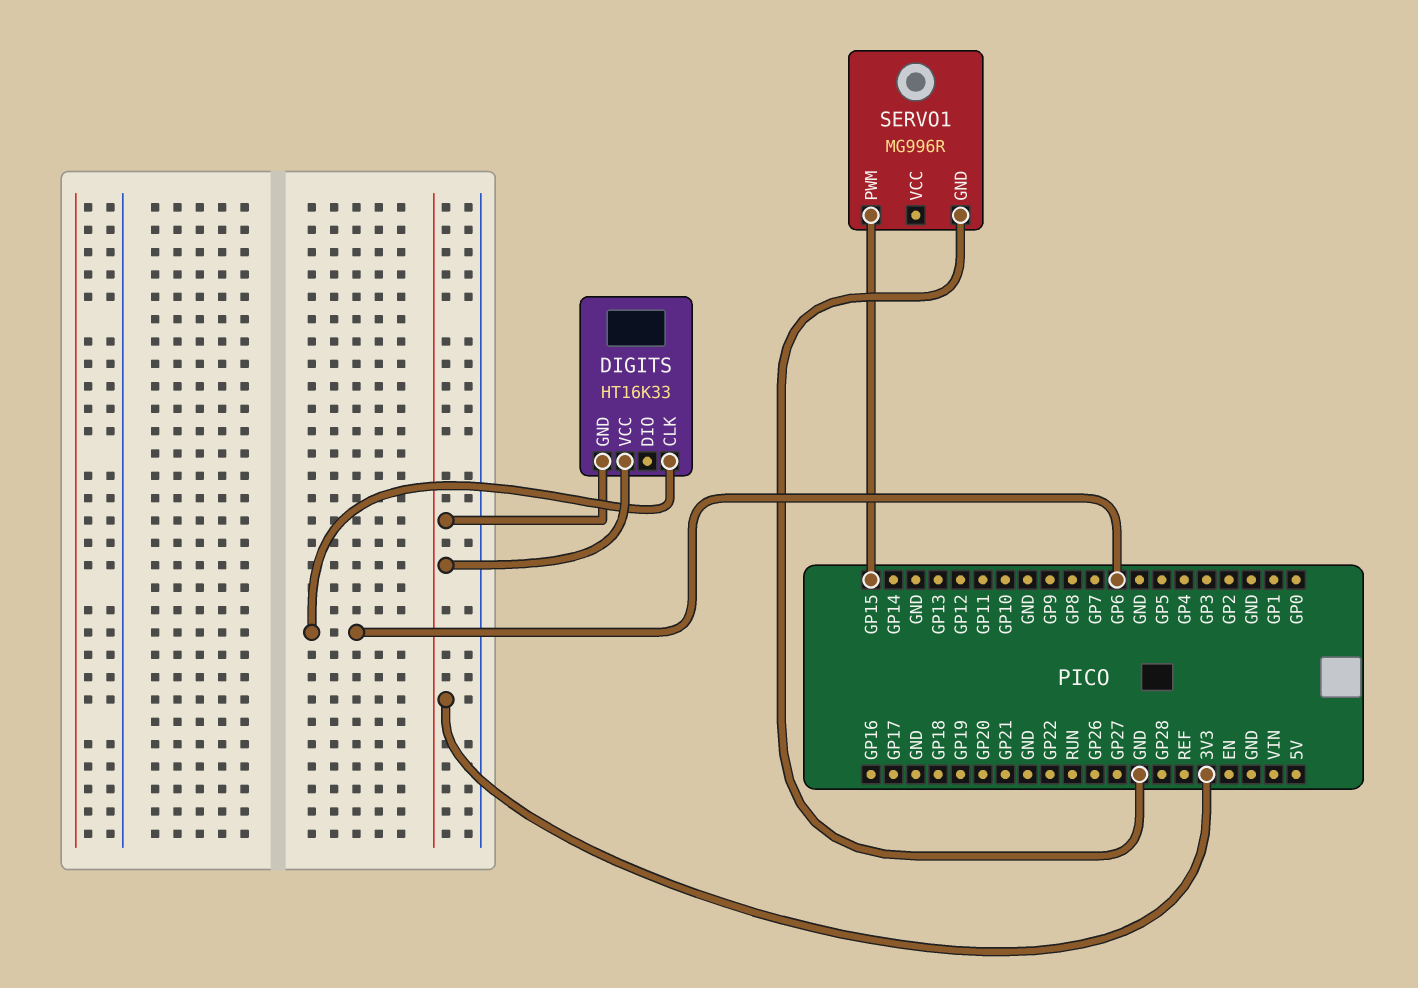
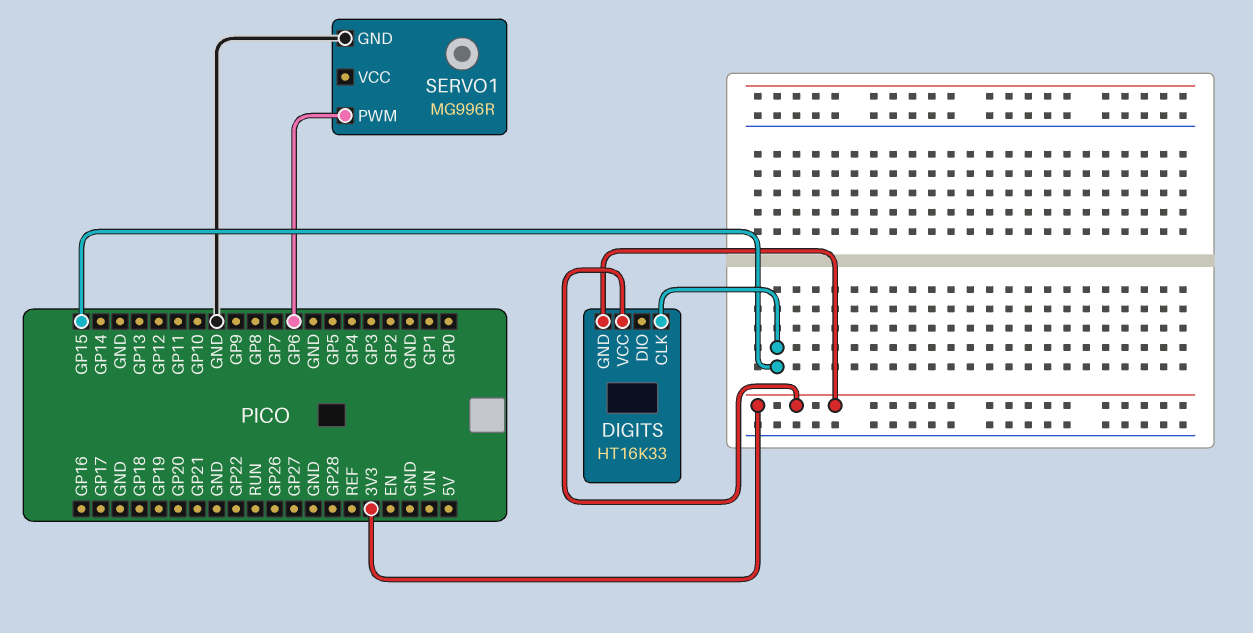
DIGITS pin CLK: GP6 -> GP15
SERVO1 pin PWM: GP15 -> GP6

